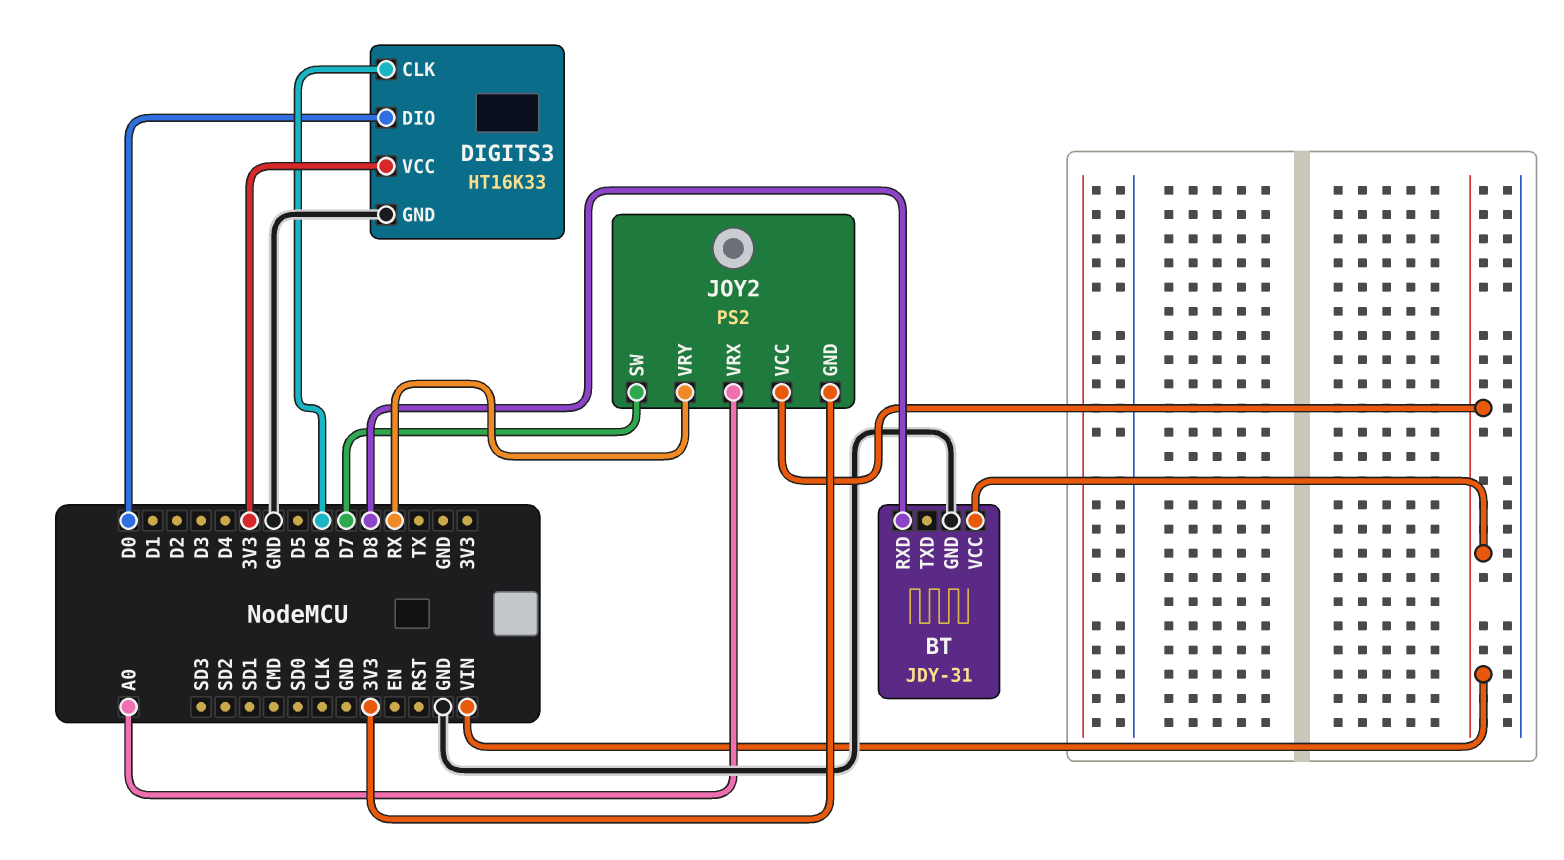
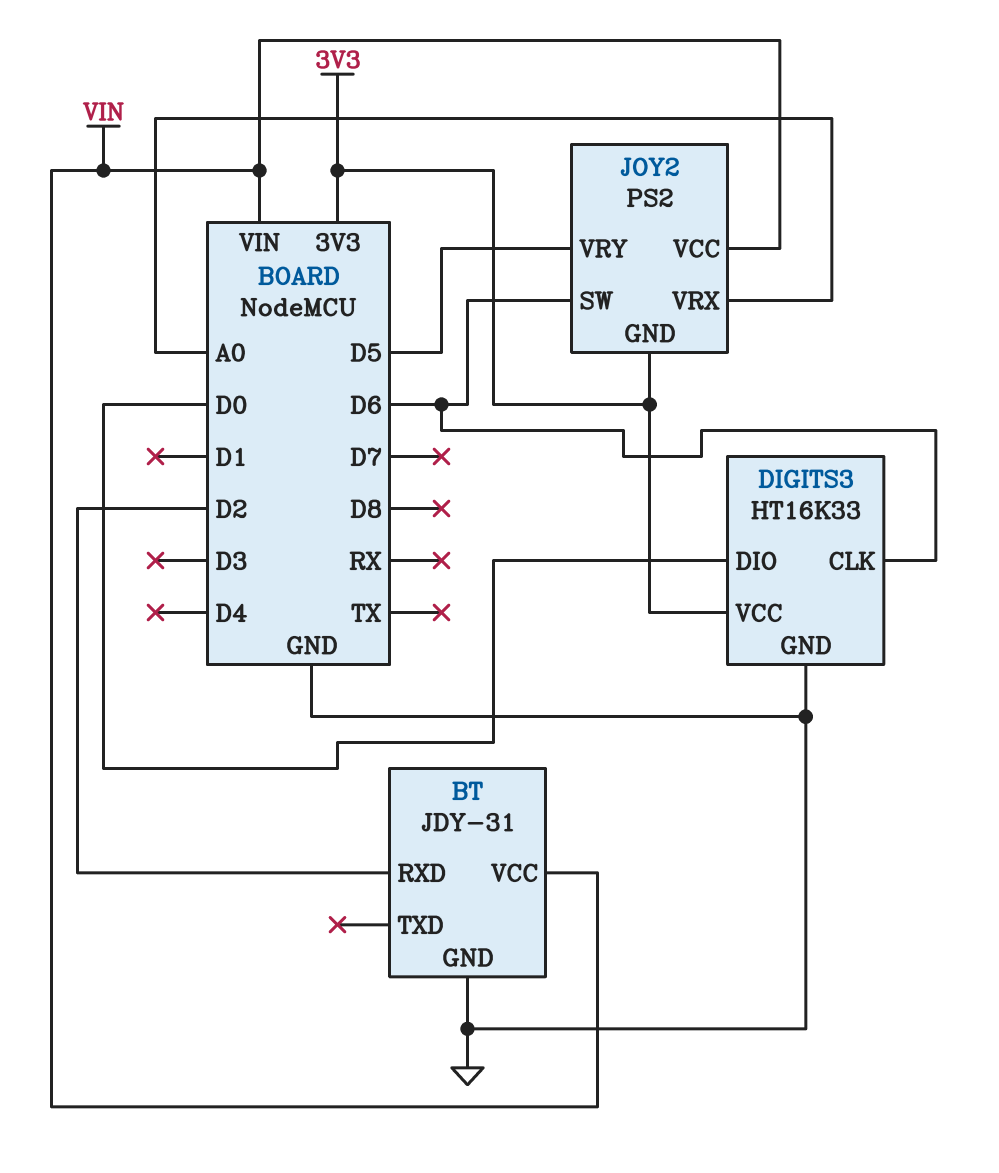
BT pin RXD: D8 -> D2
JOY2 pin SW: D7 -> D6
JOY2 pin VRY: RX -> D5

